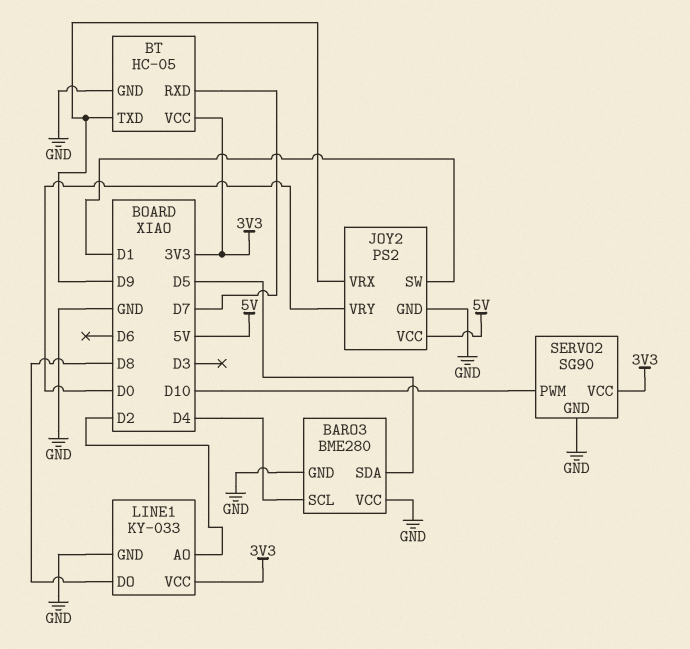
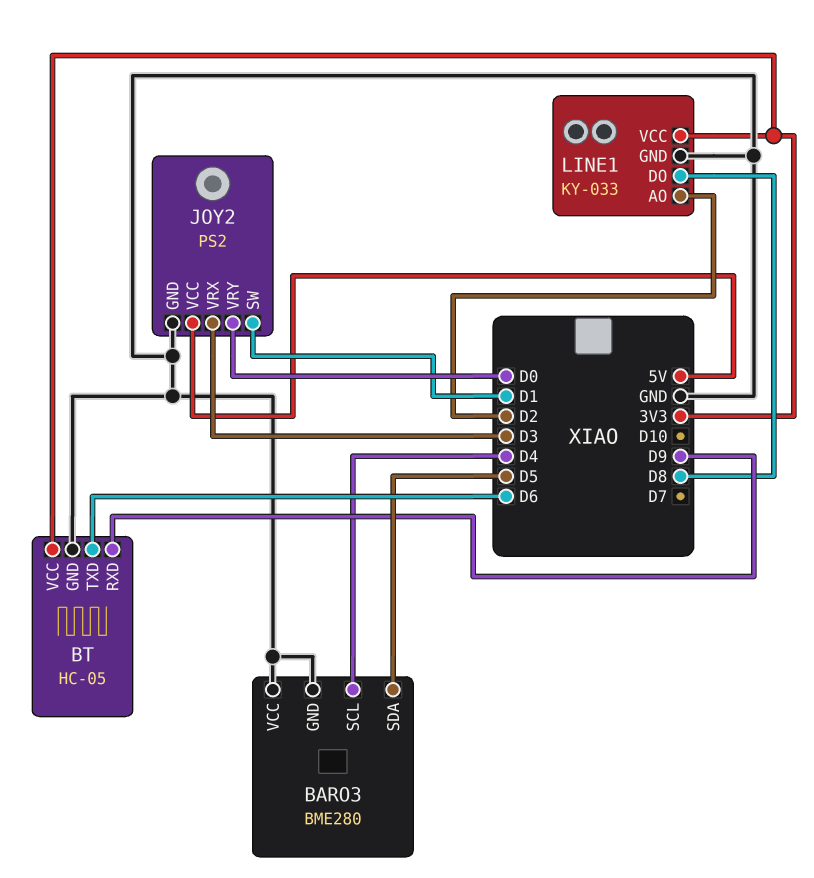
BT pin RXD: D7 -> D9
BT pin TXD: D9 -> D6
JOY2 pin VRX: D9 -> D3
SERVO2: SG90 -> none
SERVO2 pin GND: GND -> none
SERVO2 pin PWM: D10 -> none
SERVO2 pin VCC: 3V3 -> none

